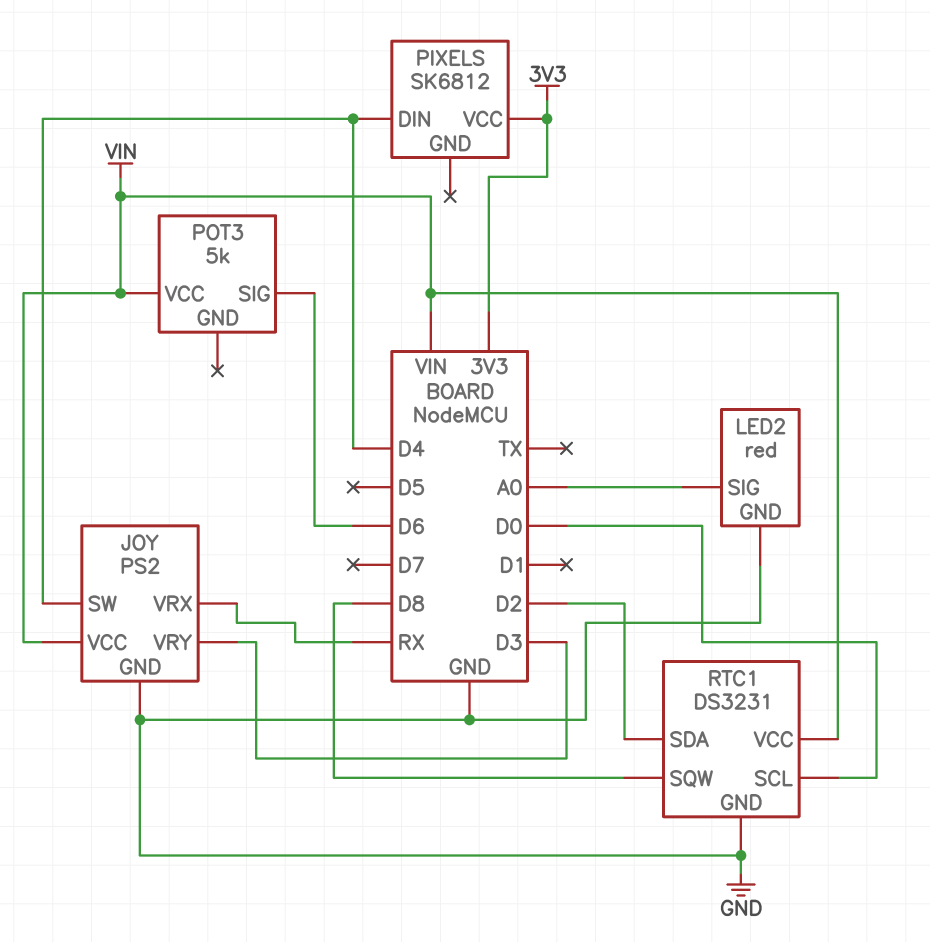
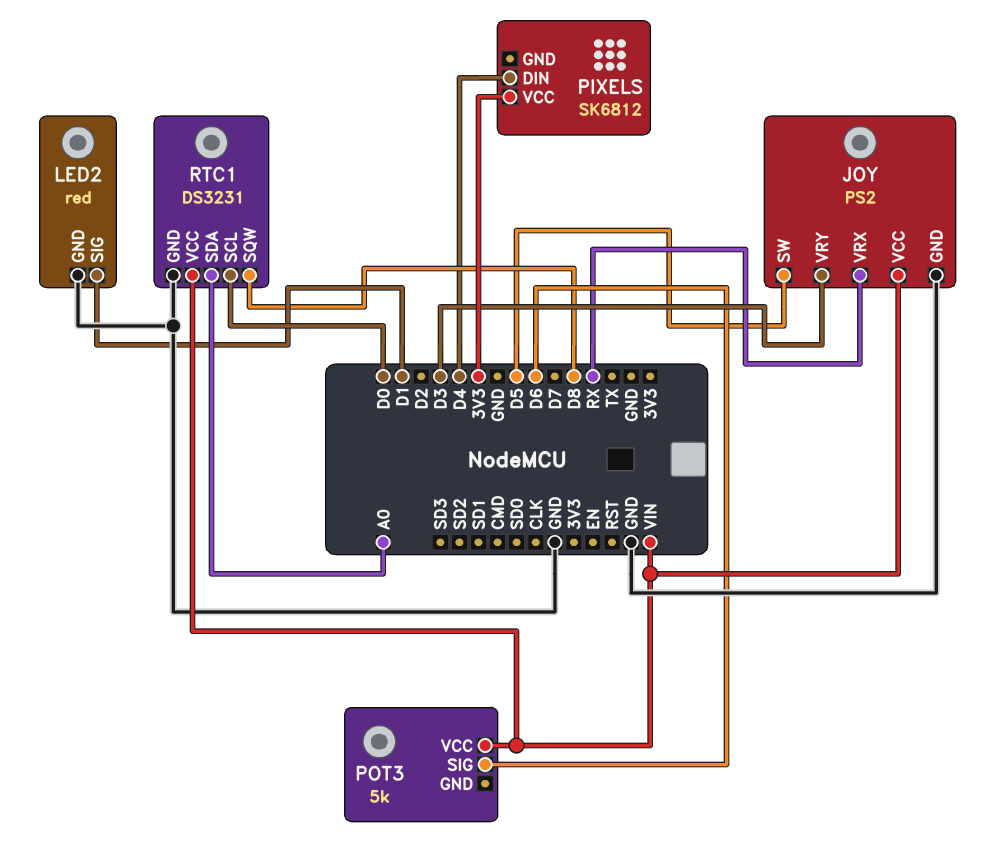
JOY pin SW: D4 -> D5
LED2 pin SIG: A0 -> D1
RTC1 pin SDA: D2 -> A0

